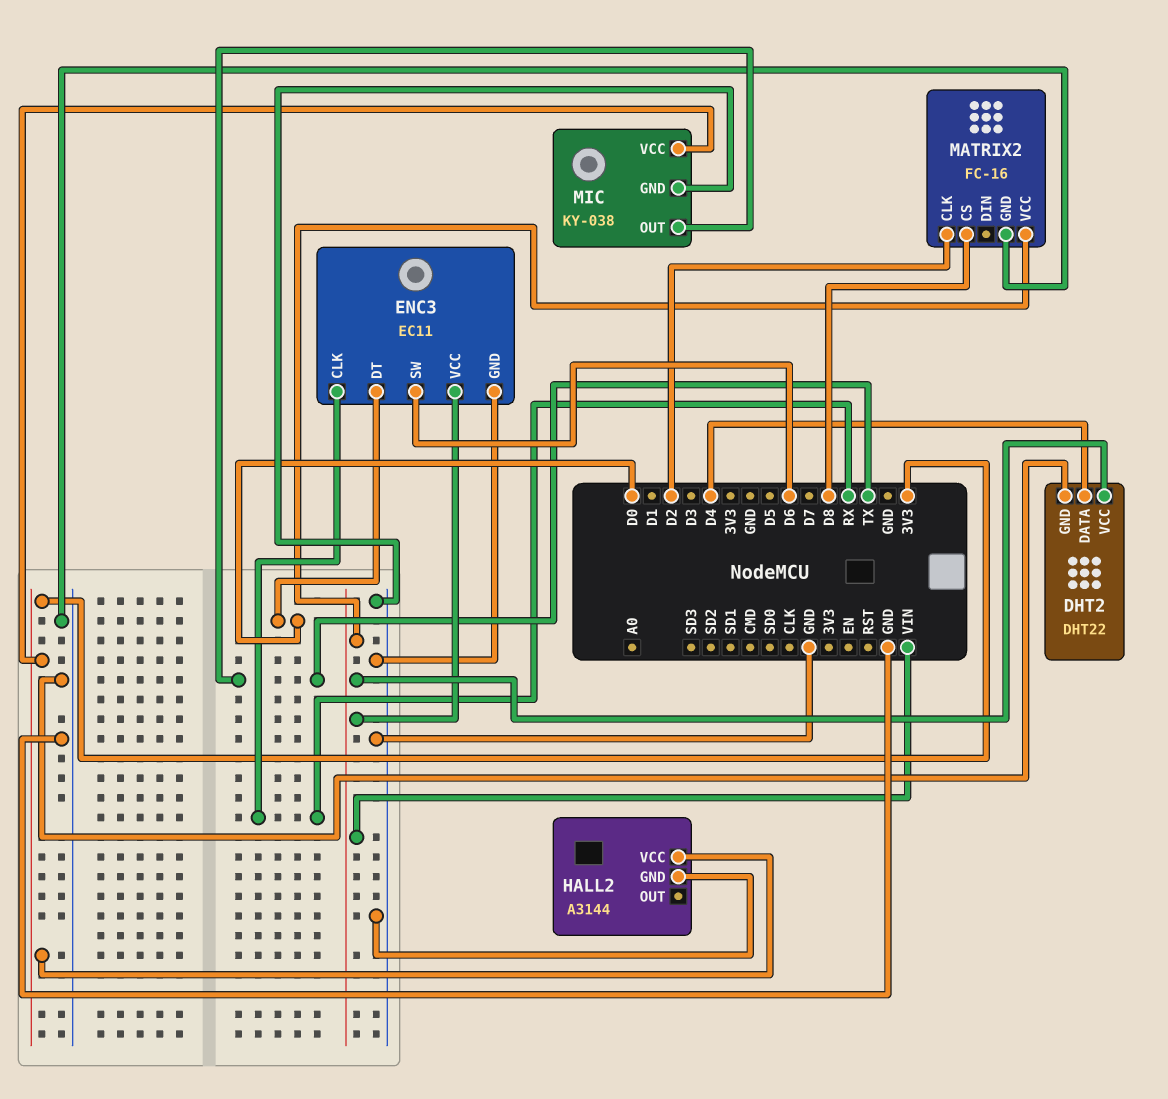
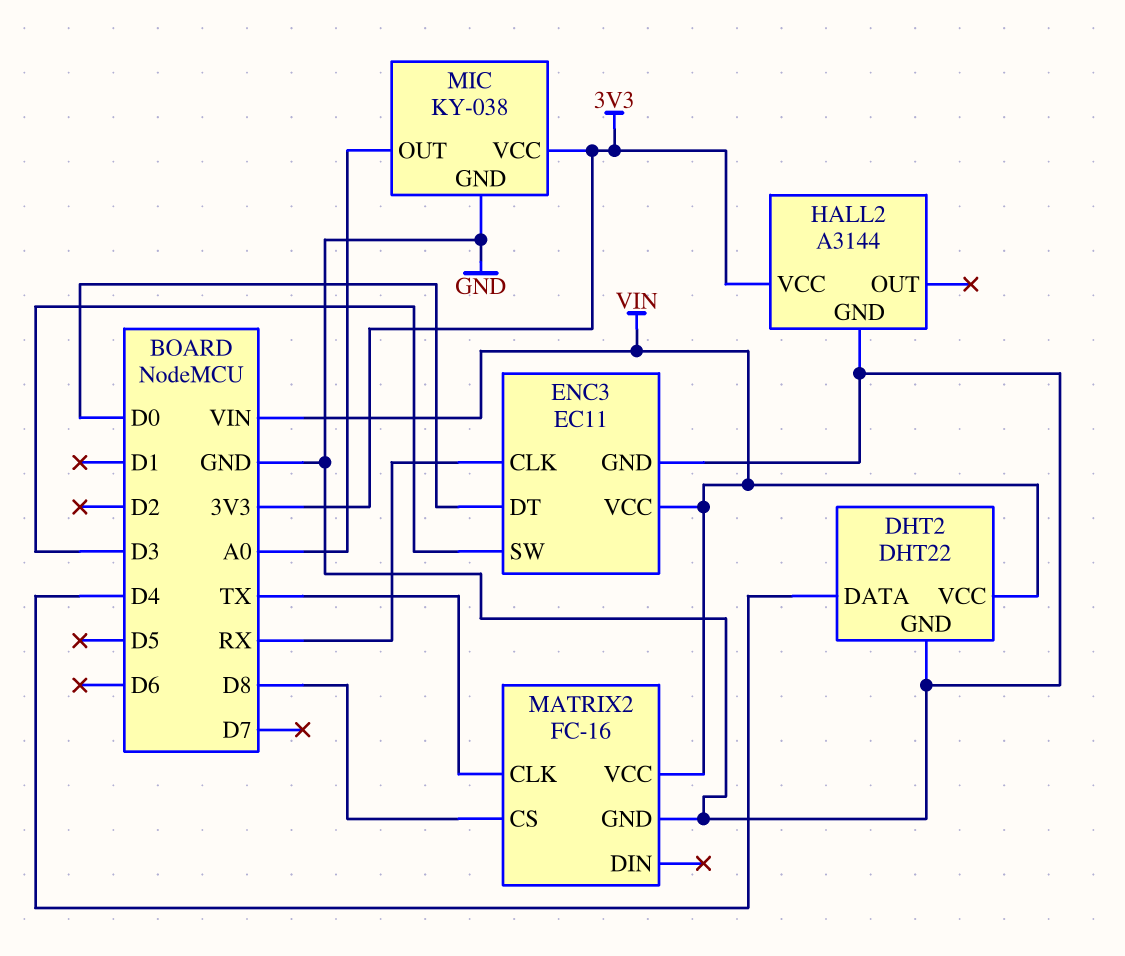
ENC3 pin SW: D6 -> D3
MATRIX2 pin CLK: D2 -> TX
MIC pin OUT: TX -> A0

